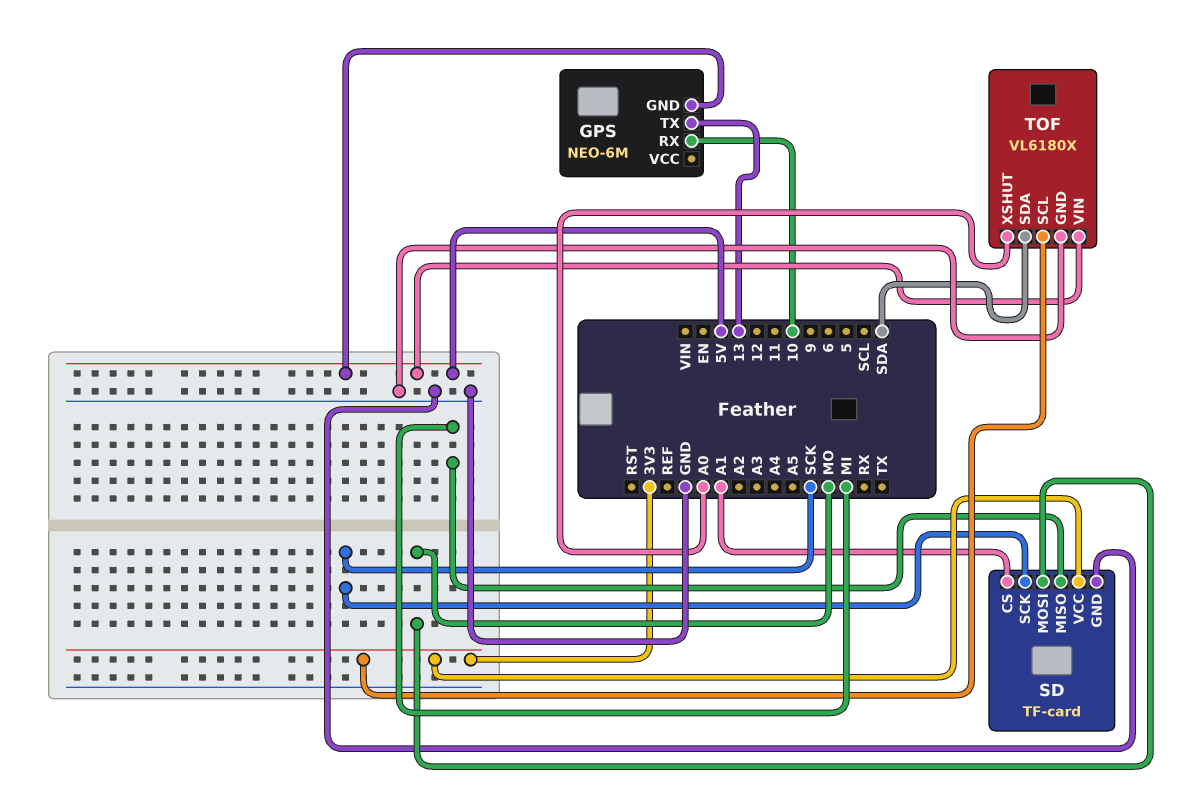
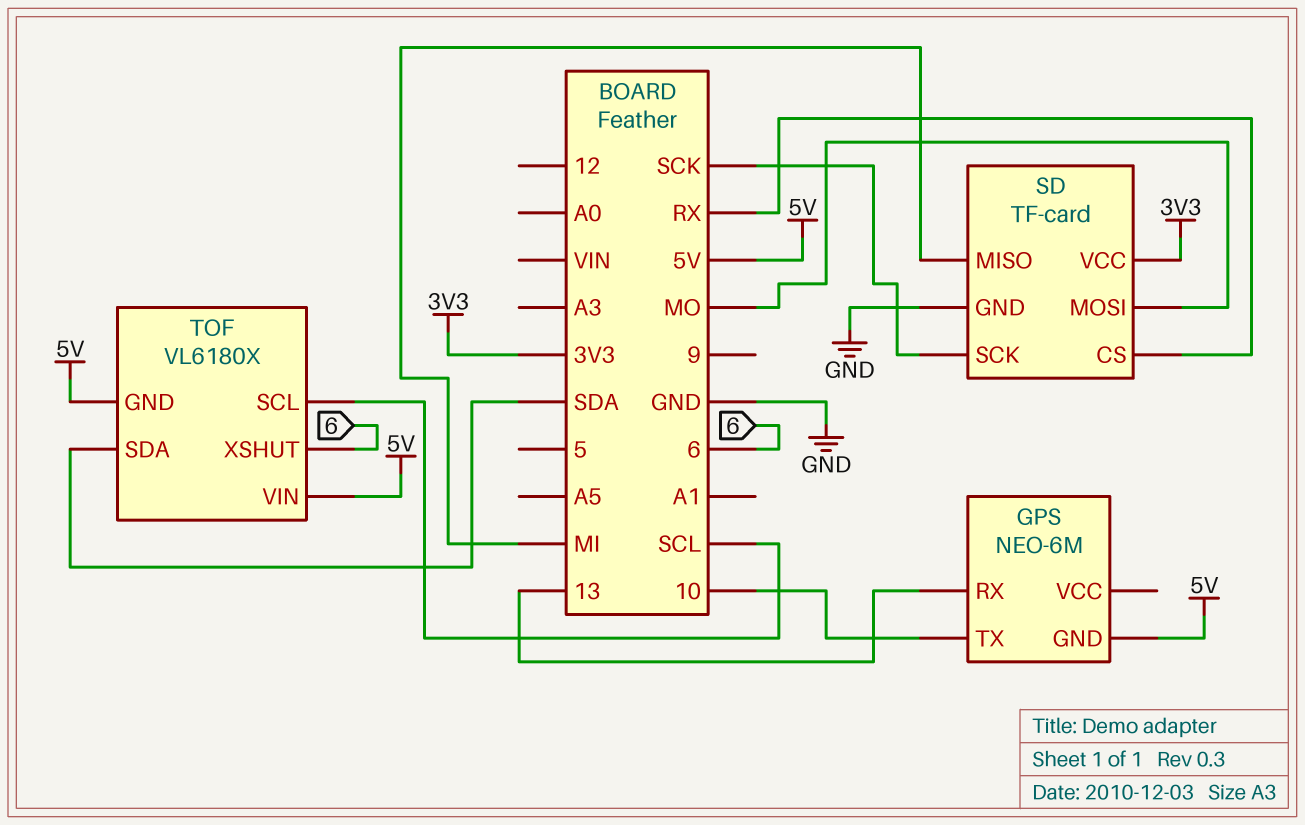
GPS pin RX: 10 -> 13
GPS pin TX: 13 -> 10
SD pin CS: A1 -> RX
TOF pin GND: GND -> 5V
TOF pin SCL: 3V3 -> SCL
TOF pin XSHUT: A0 -> 6

